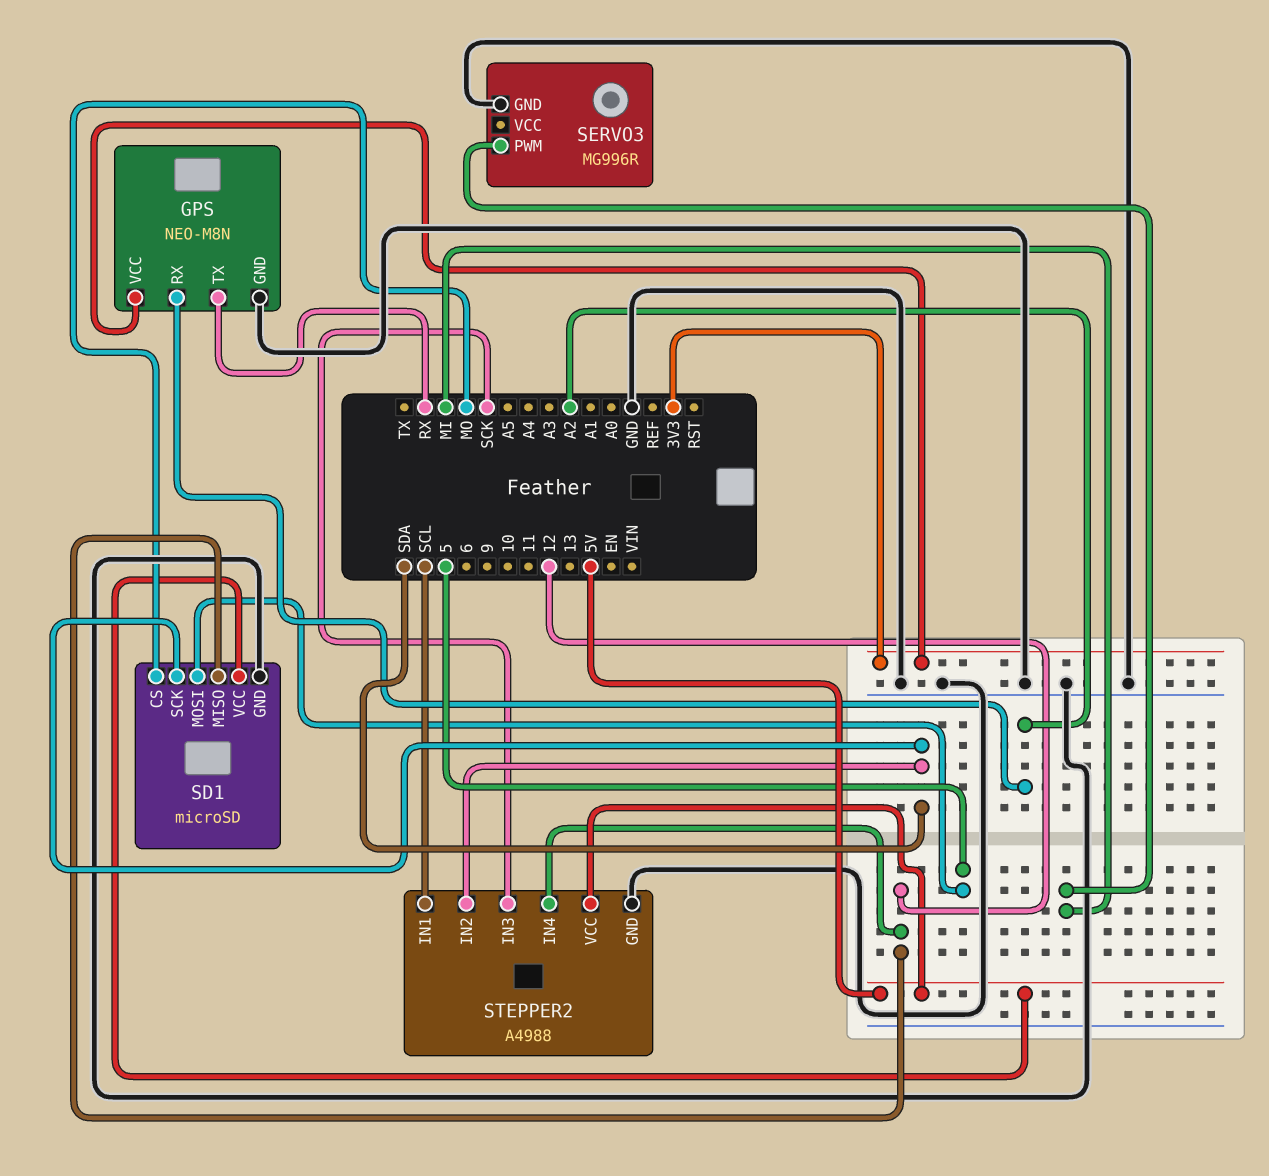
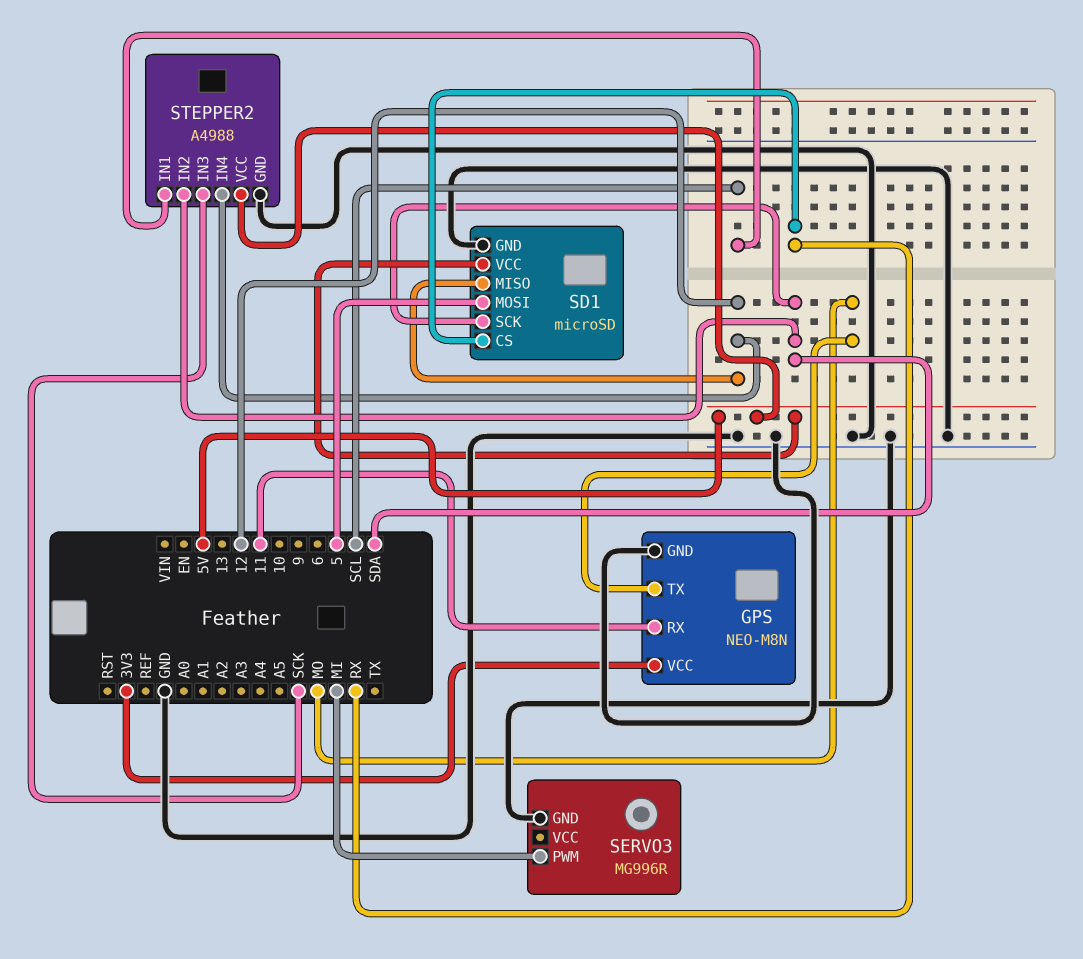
GPS pin RX: A2 -> 11
GPS pin TX: RX -> MO
SD1 pin CS: MO -> RX

